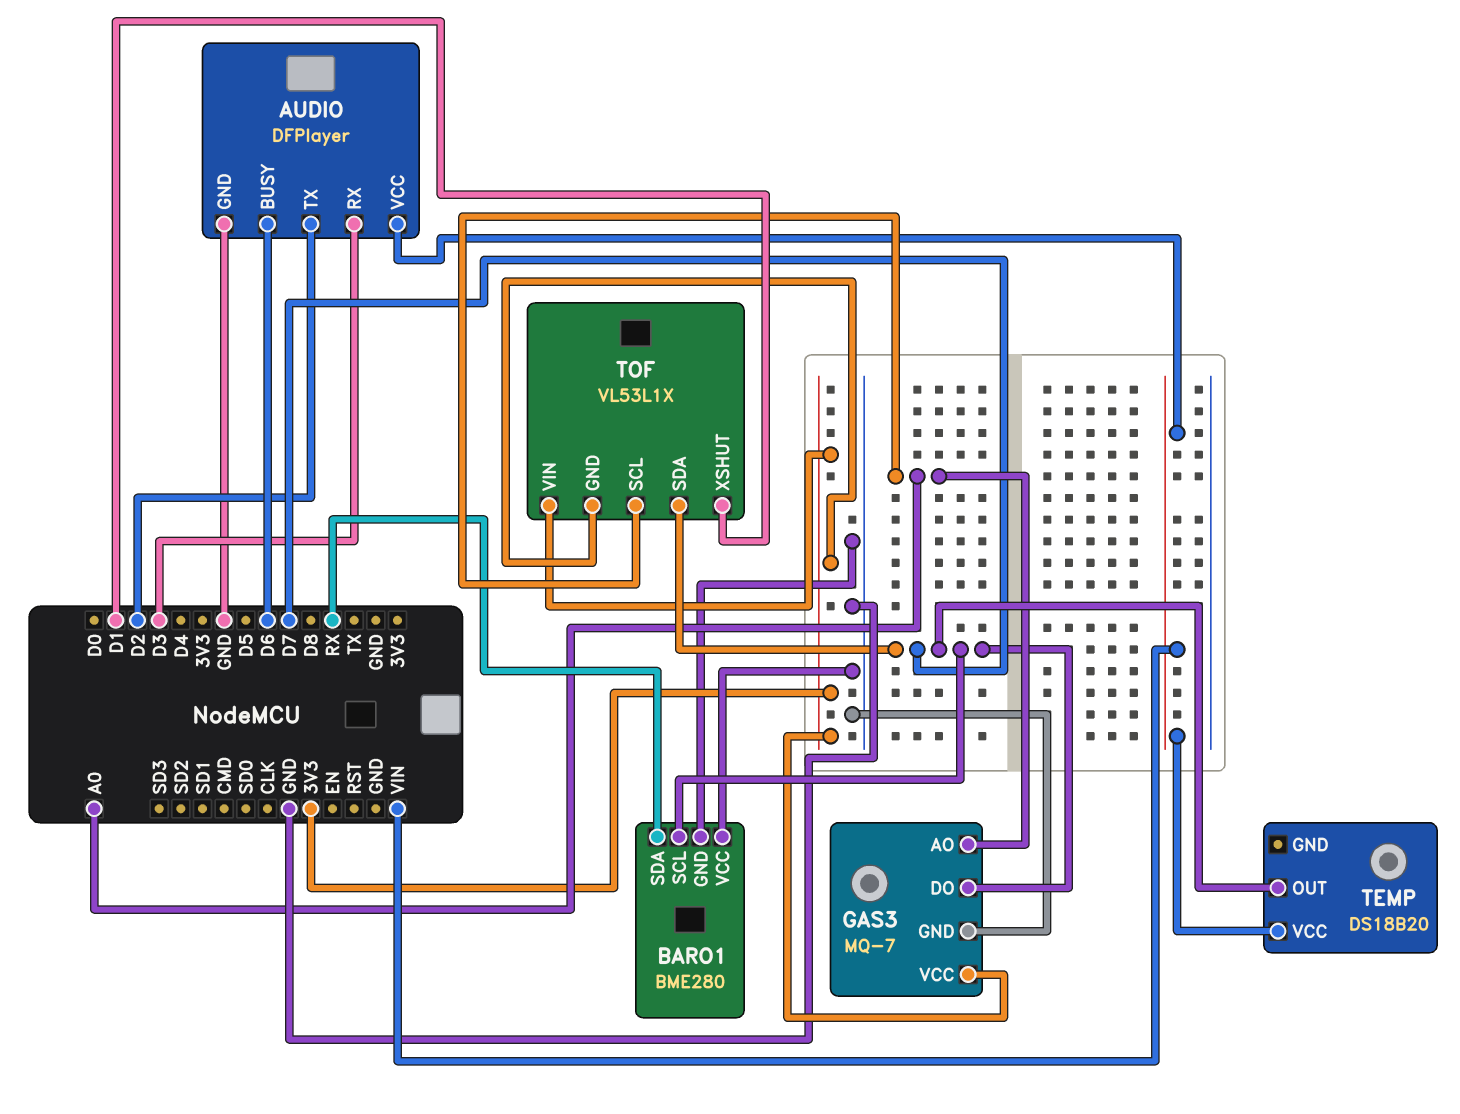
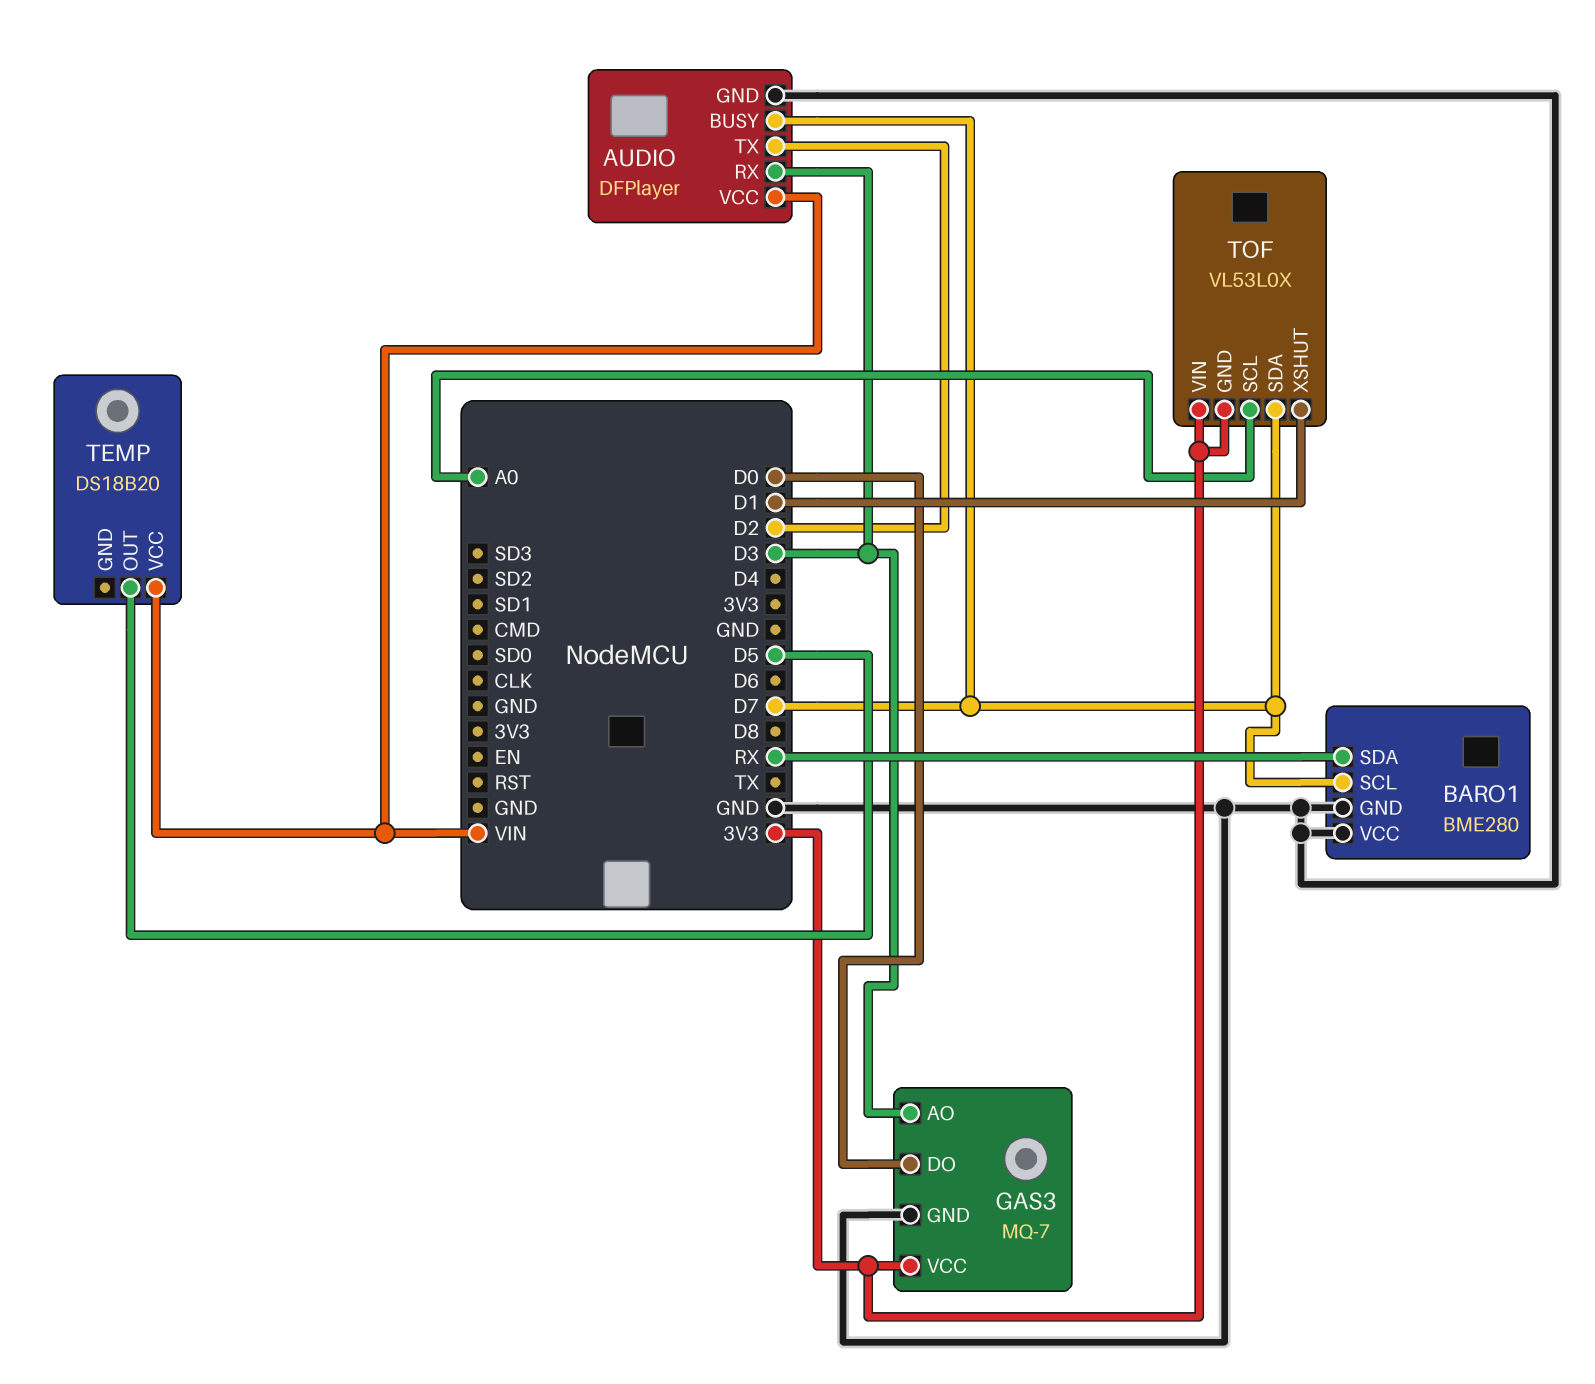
AUDIO pin BUSY: D6 -> D7
GAS3 pin AO: A0 -> D3
GAS3 pin DO: D7 -> D0
TEMP pin OUT: D7 -> D5
TOF: VL53L1X -> VL53L0X

